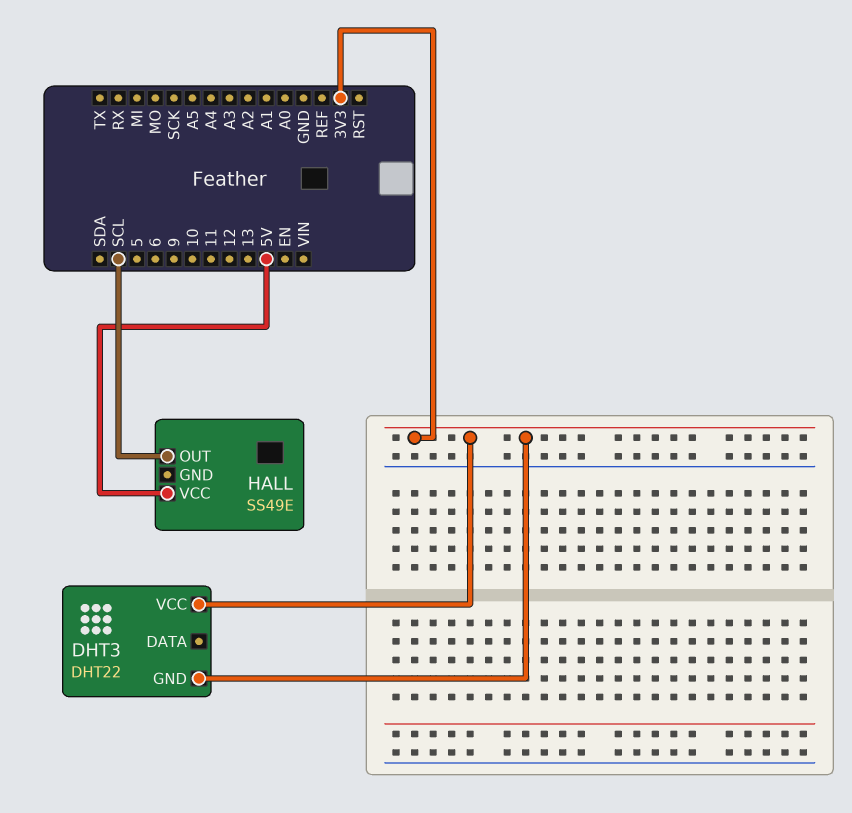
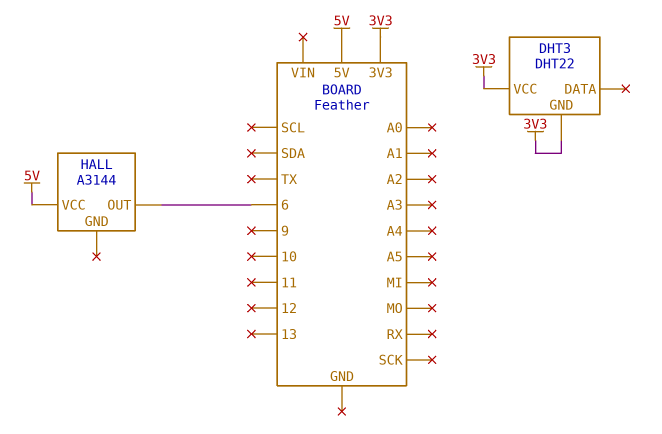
HALL: SS49E -> A3144
HALL pin OUT: SCL -> 6

